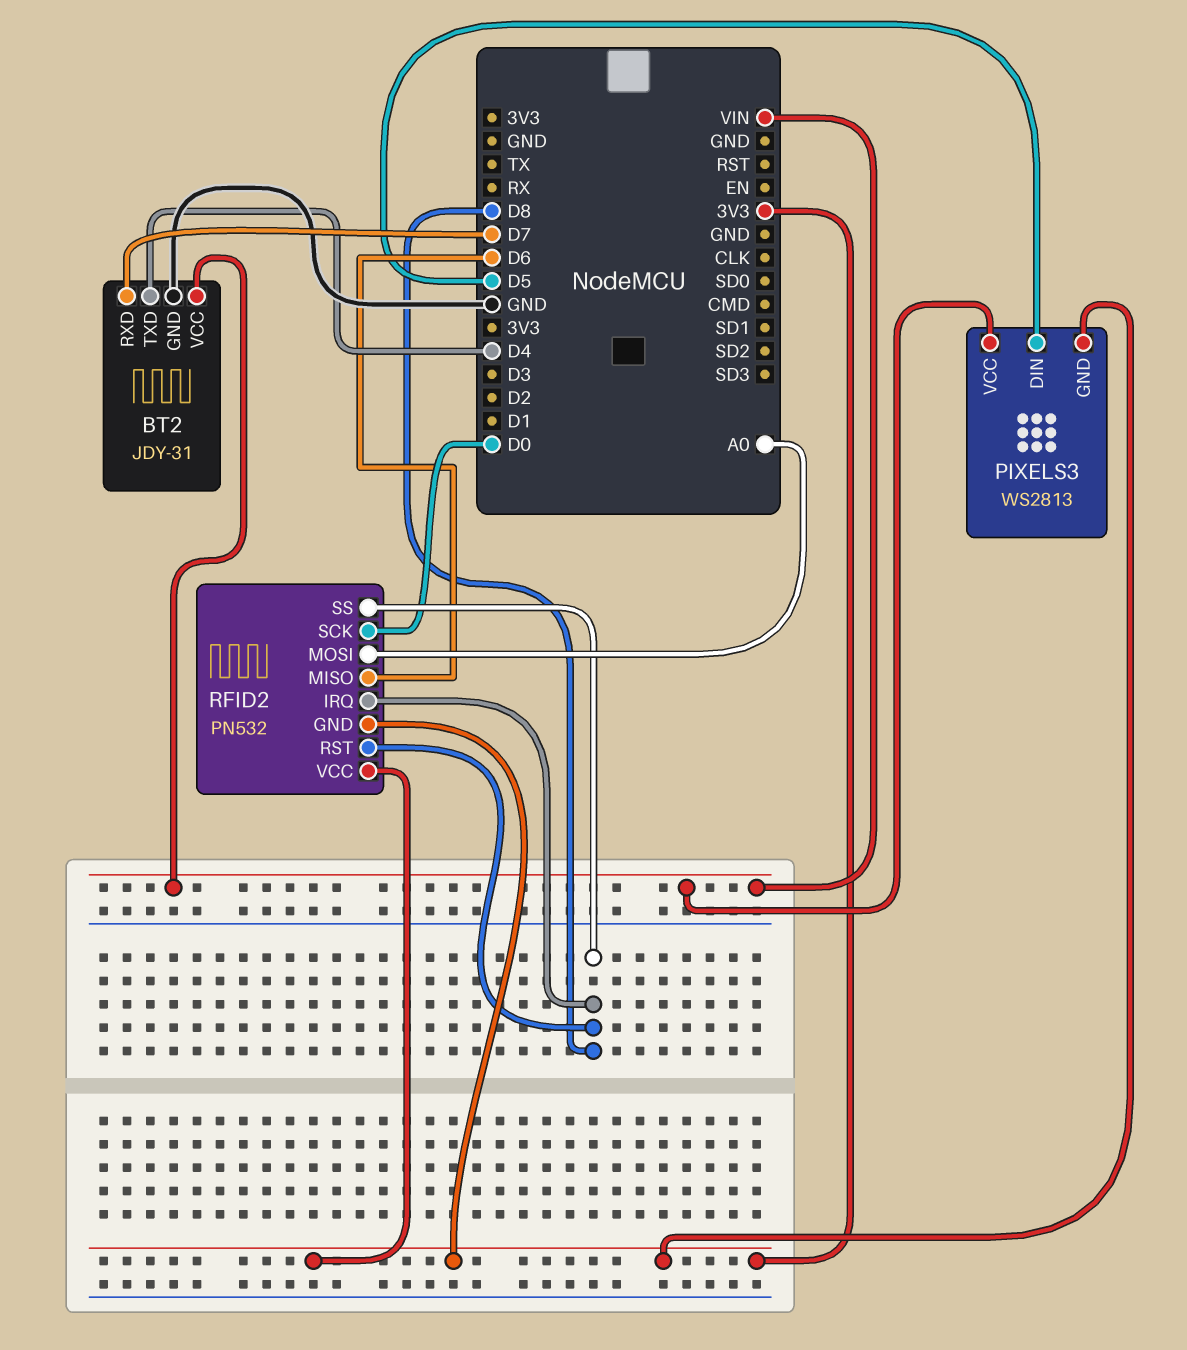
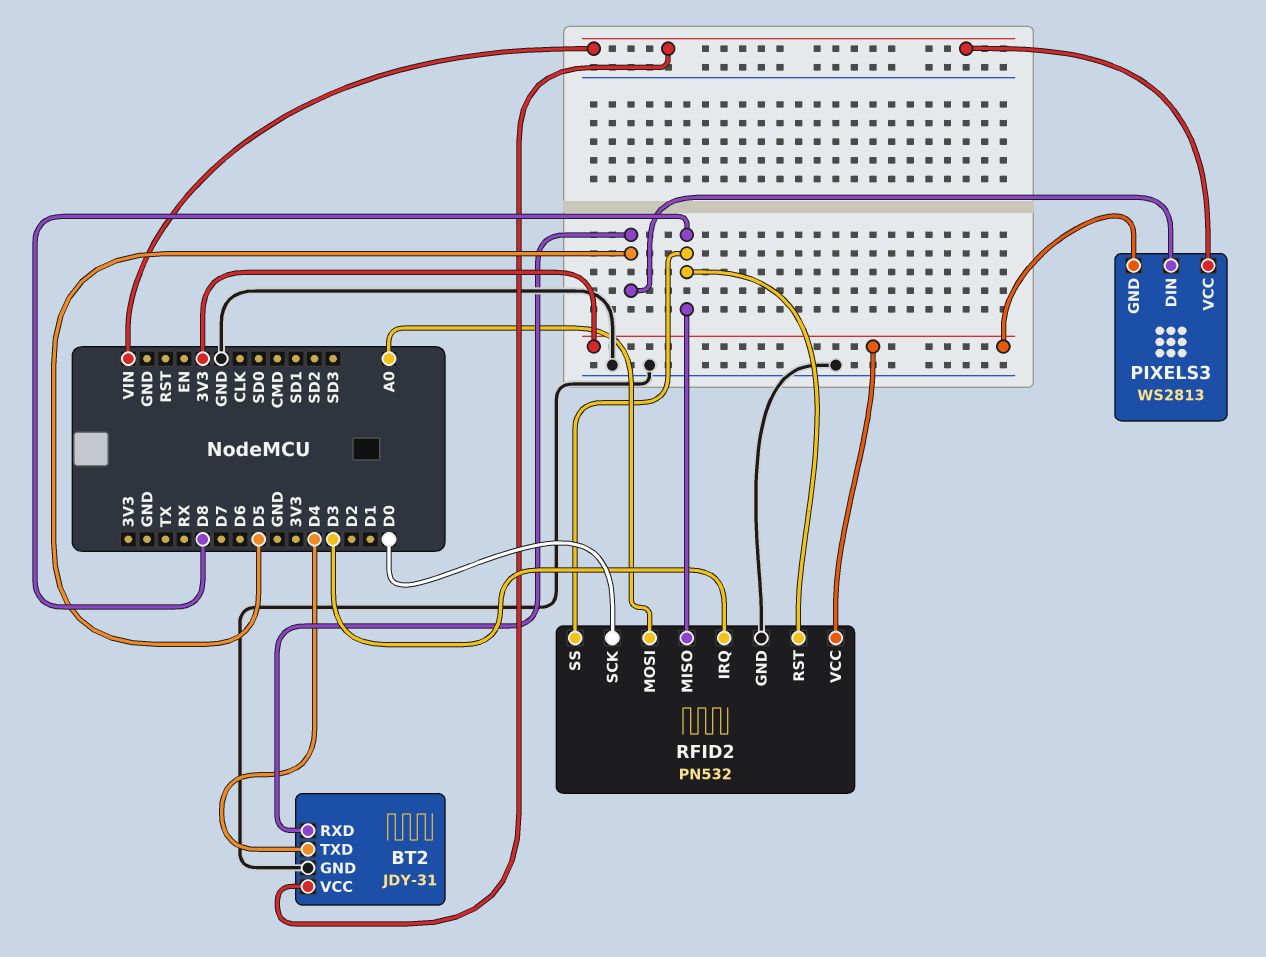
BT2 pin RXD: D7 -> D5
RFID2 pin GND: 3V3 -> GND
RFID2 pin IRQ: D8 -> D3
RFID2 pin MISO: D6 -> D8

